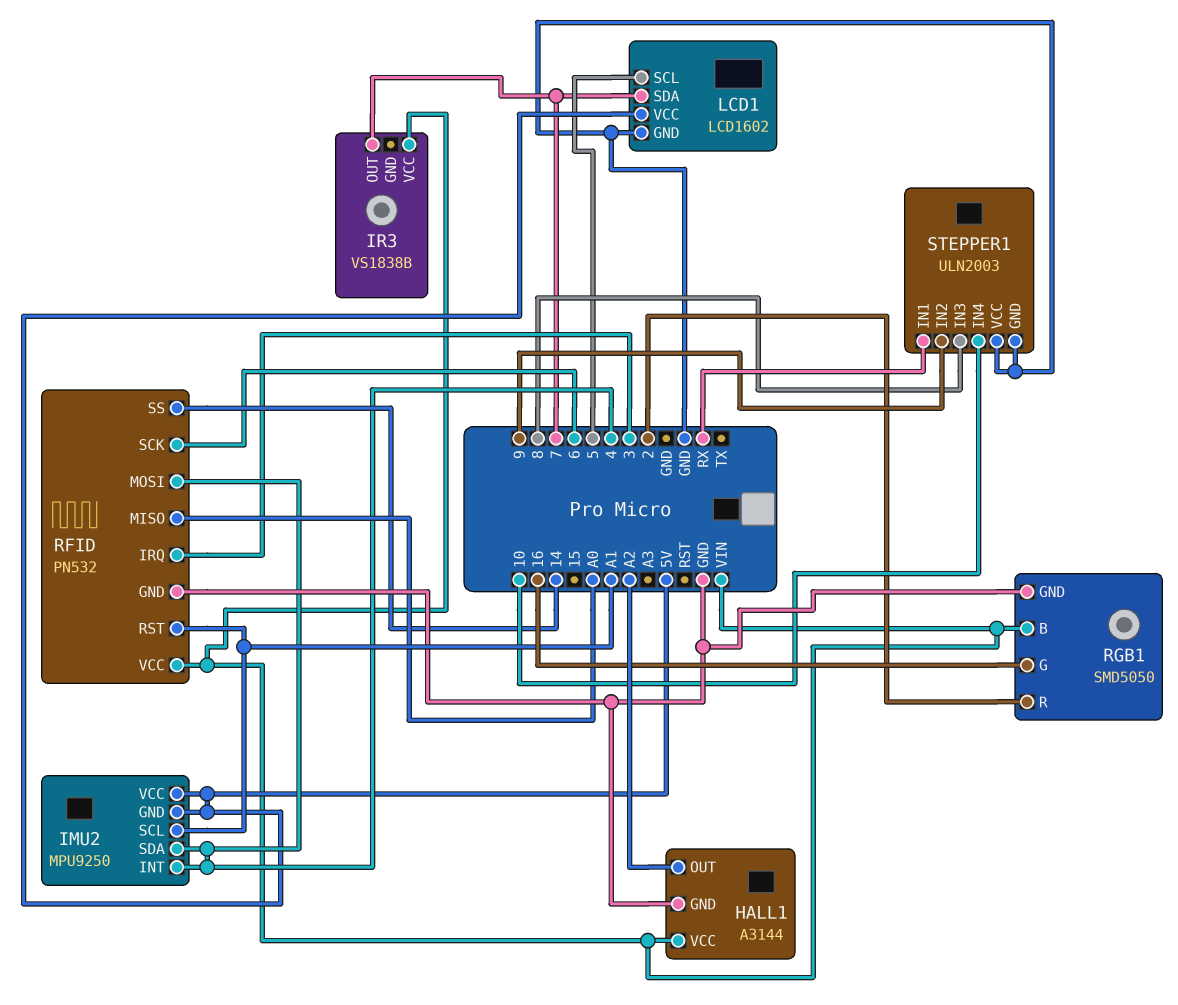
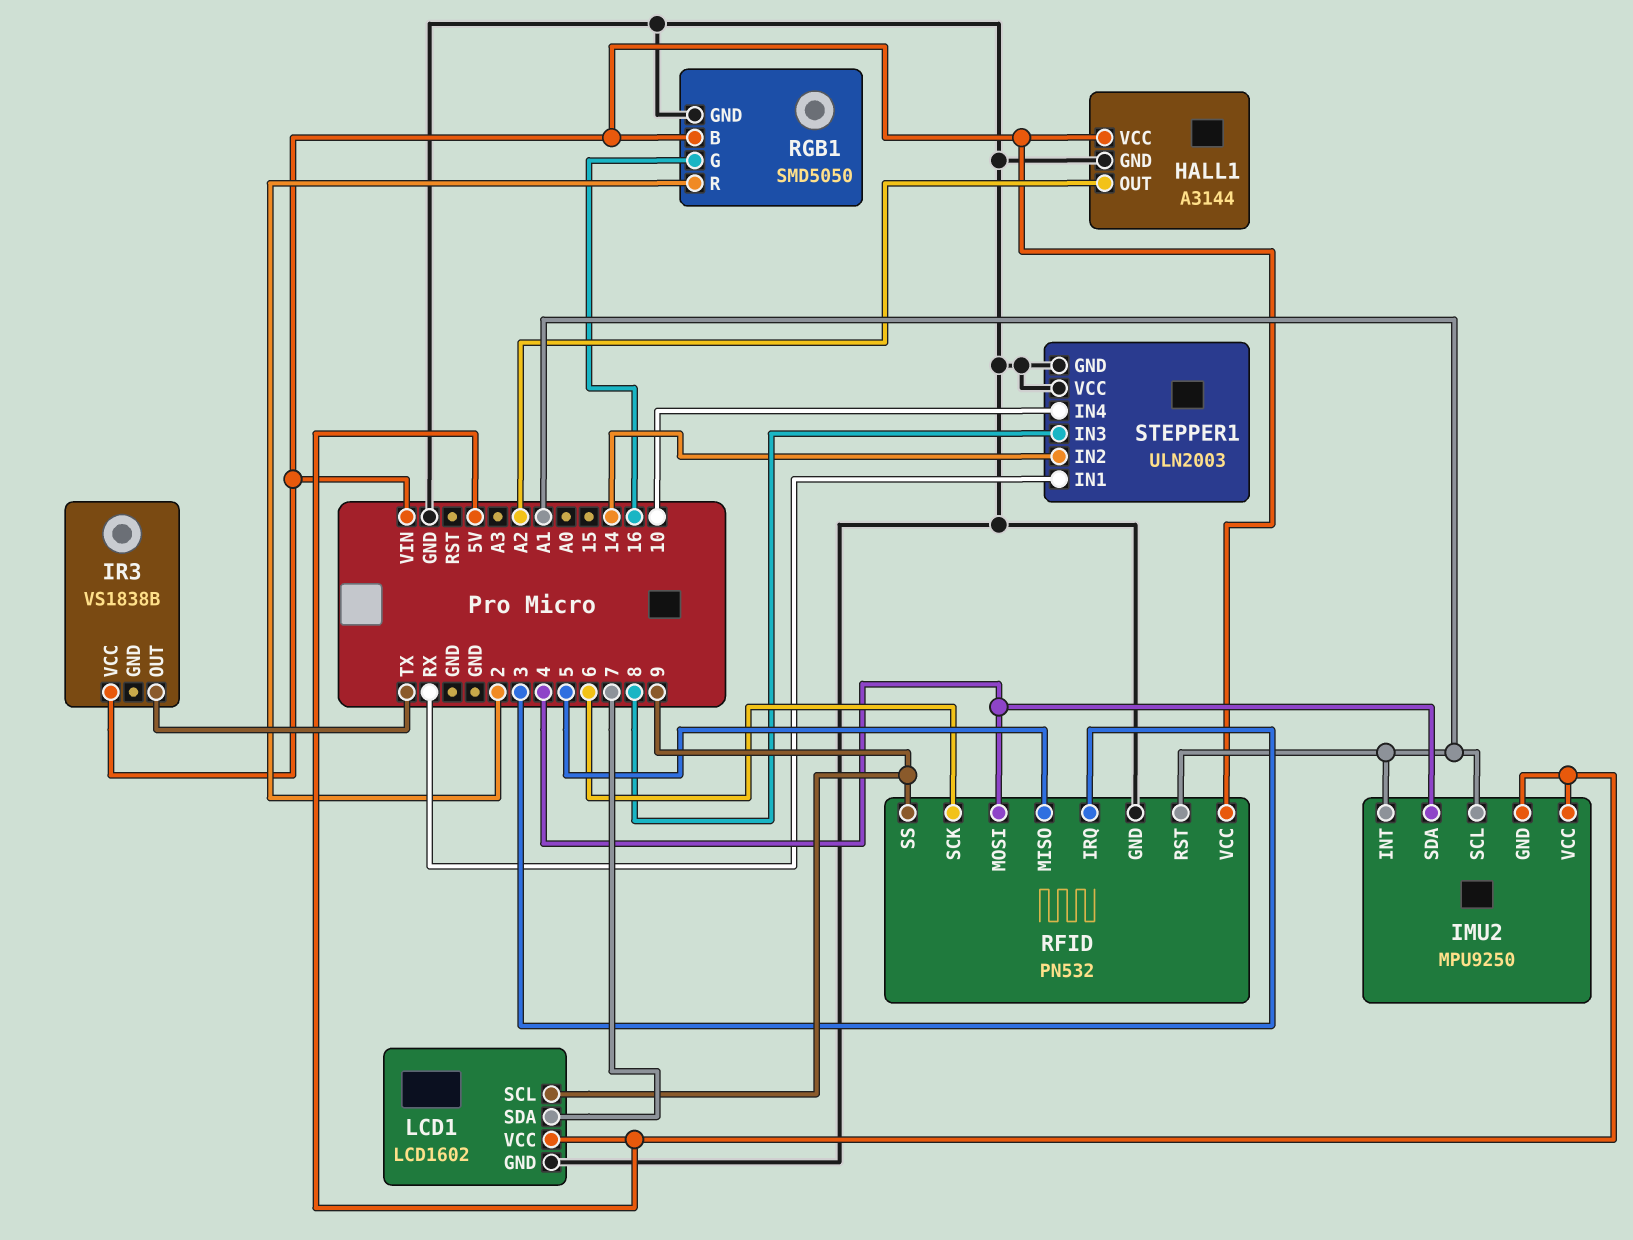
IMU2 pin INT: 4 -> A1
IR3 pin OUT: 7 -> TX
LCD1 pin SCL: 5 -> 9
RFID pin MISO: A0 -> 5
RFID pin SS: 14 -> 9
STEPPER1 pin IN2: 9 -> 14

